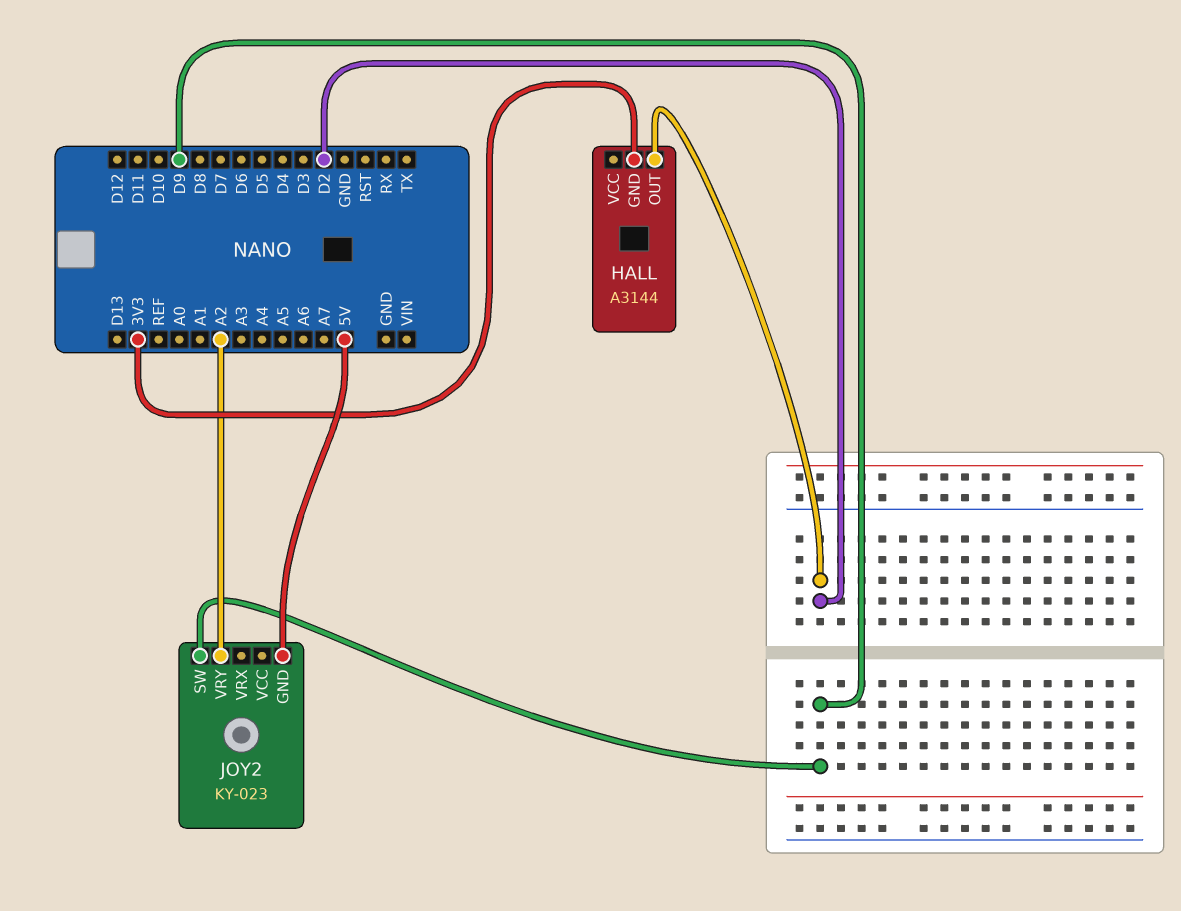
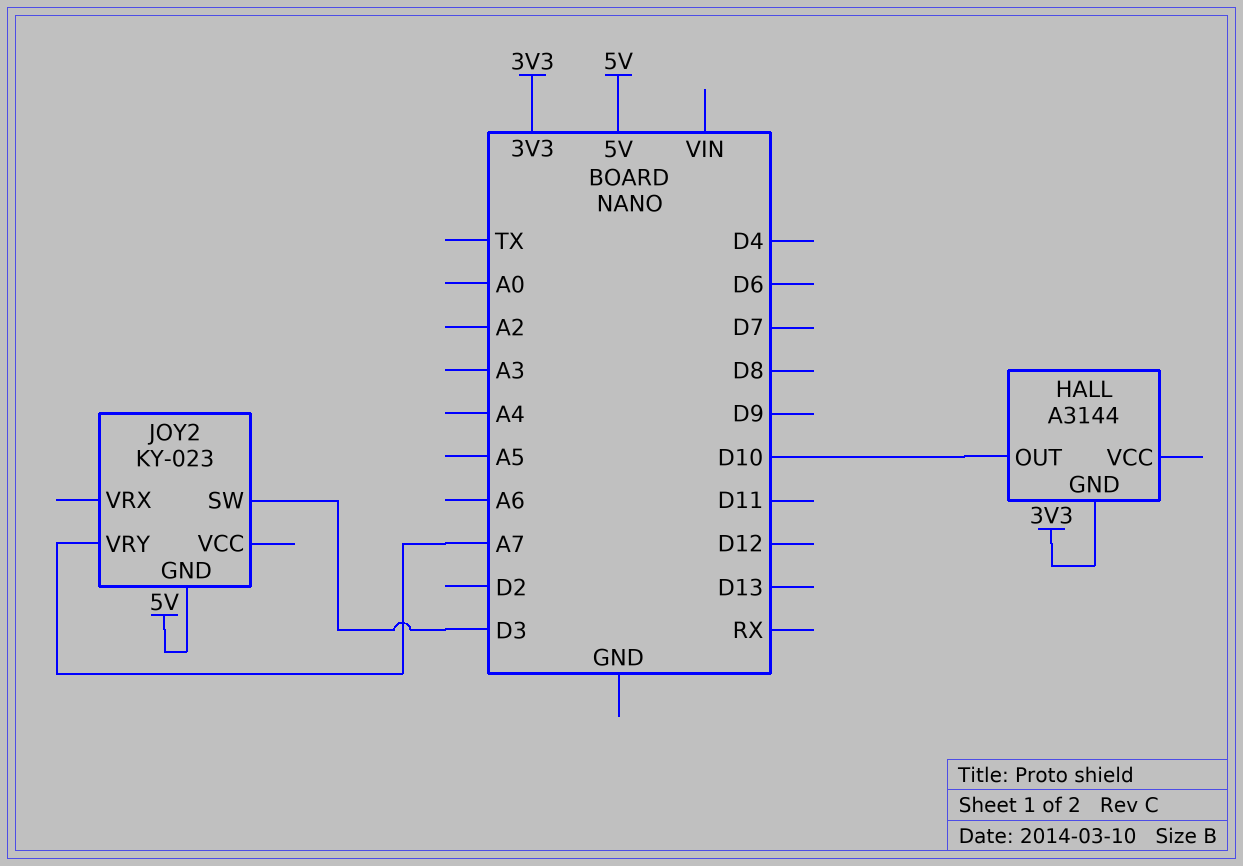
HALL pin OUT: D2 -> D10
JOY2 pin SW: D9 -> D3
JOY2 pin VRY: A2 -> A7

